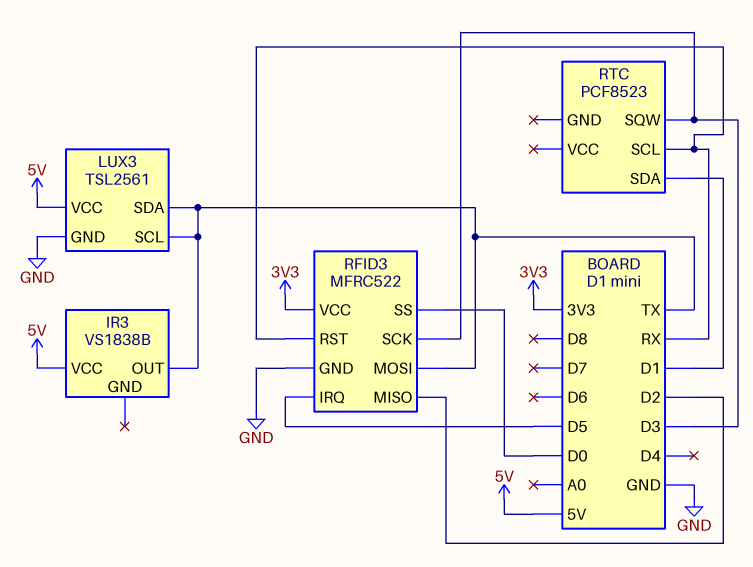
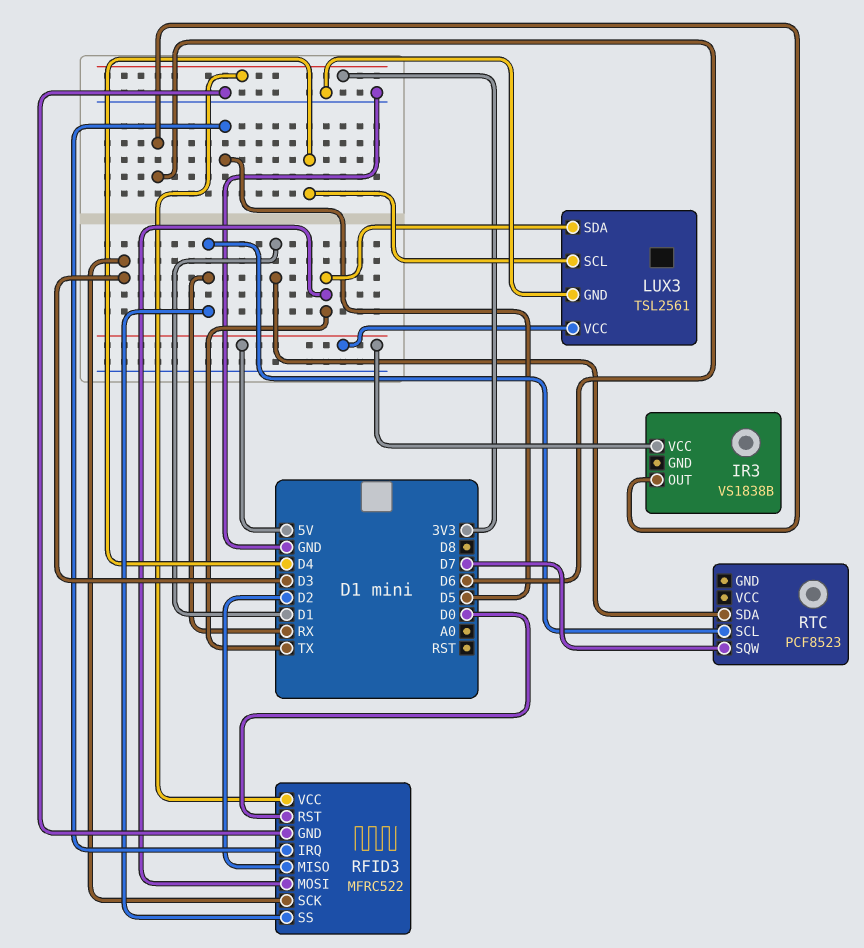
IR3 pin OUT: TX -> D6
LUX3 pin SCL: TX -> D4
RFID3 pin RST: RX -> D0
RFID3 pin SS: D0 -> RX
RTC pin SQW: D3 -> D7

